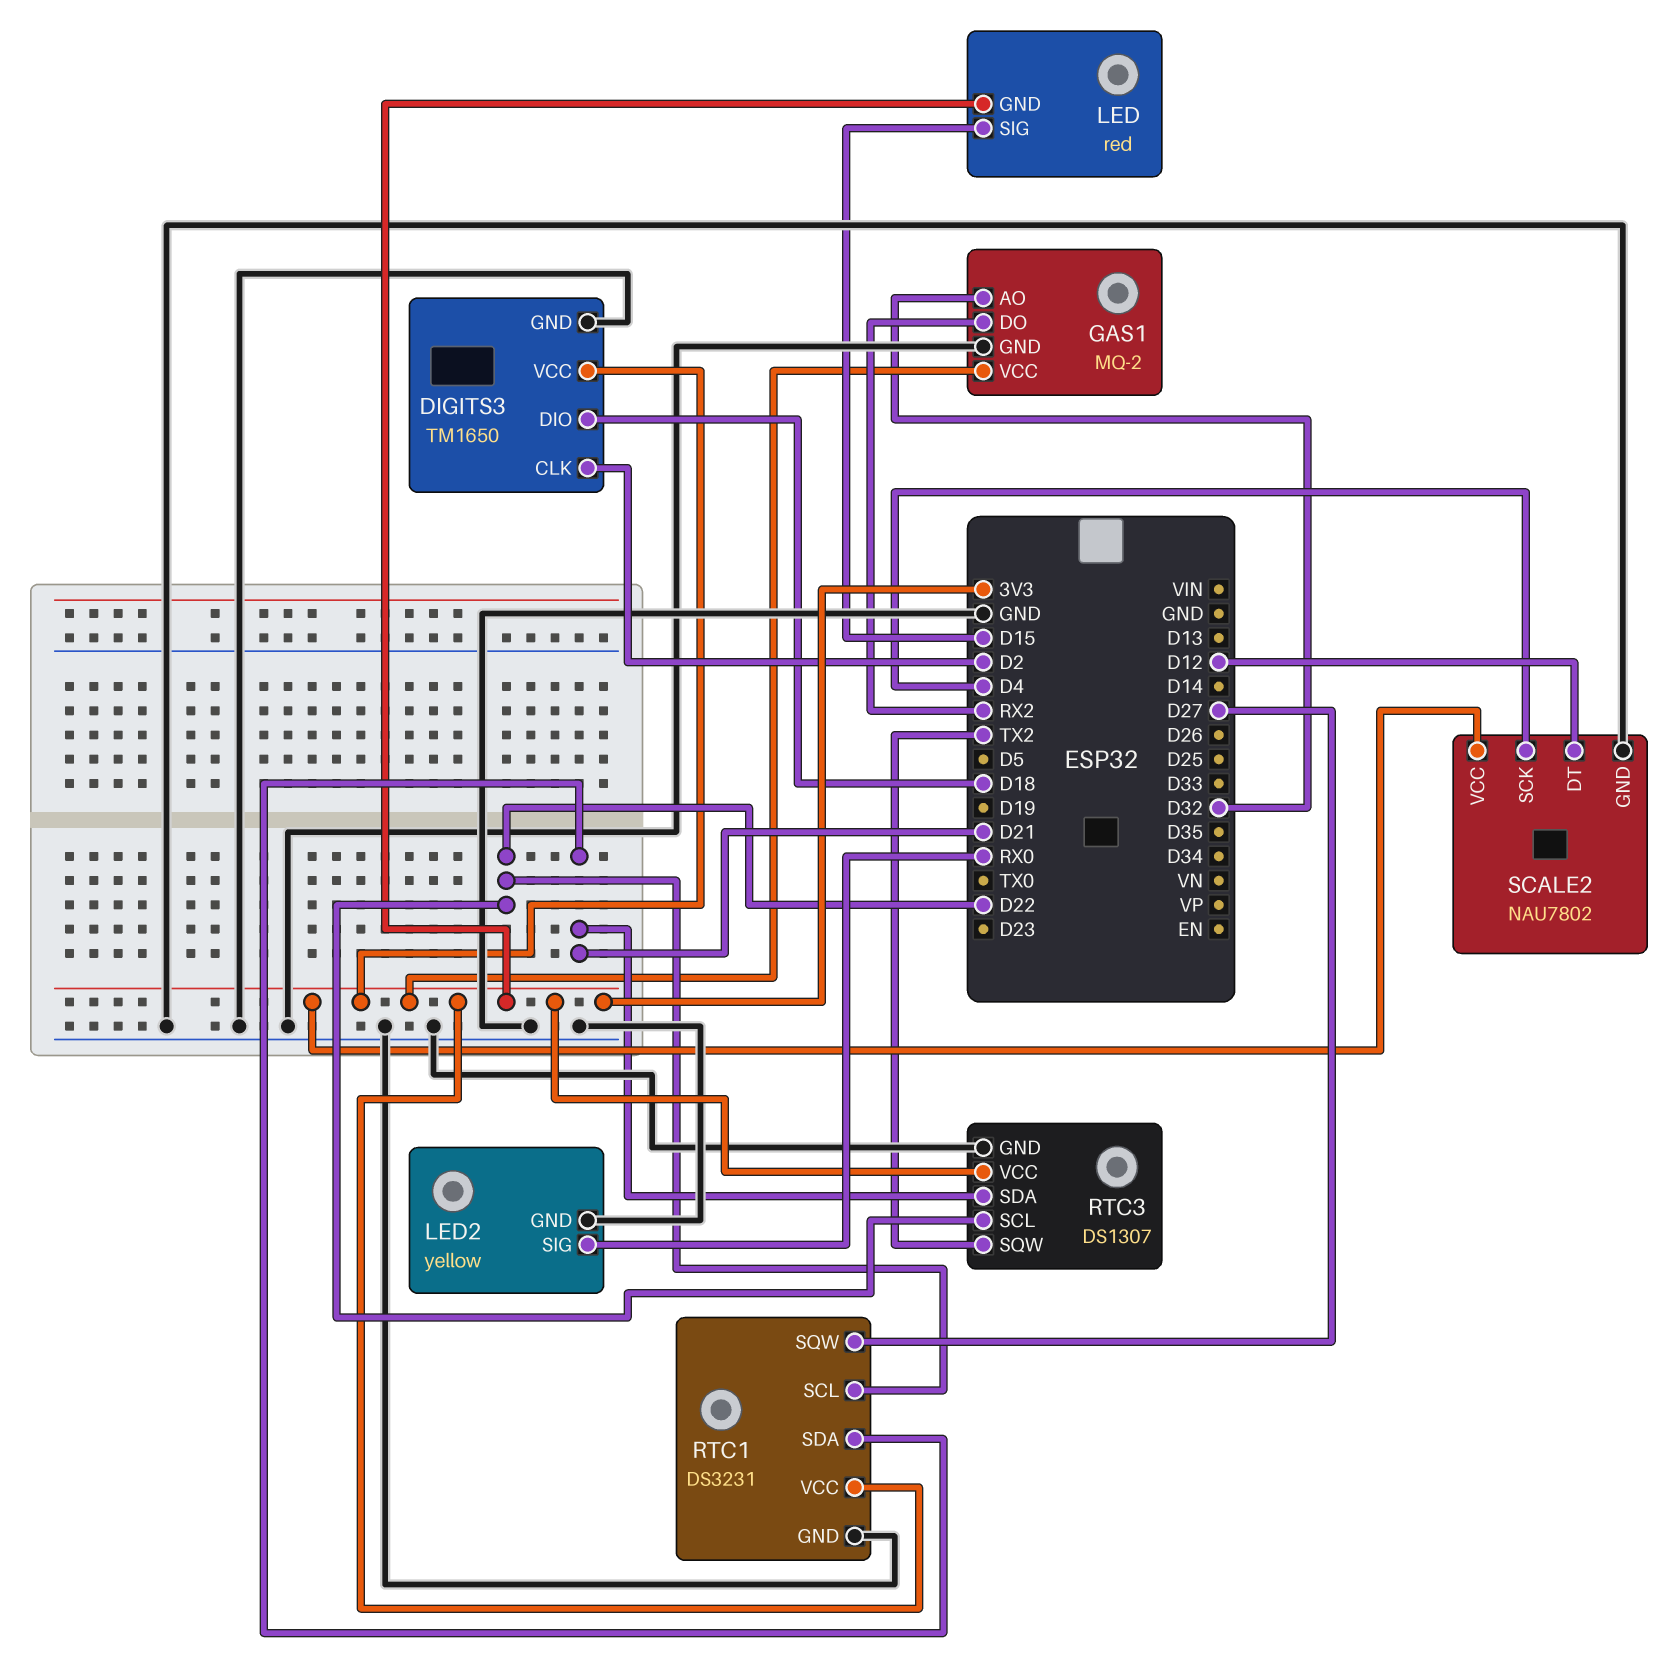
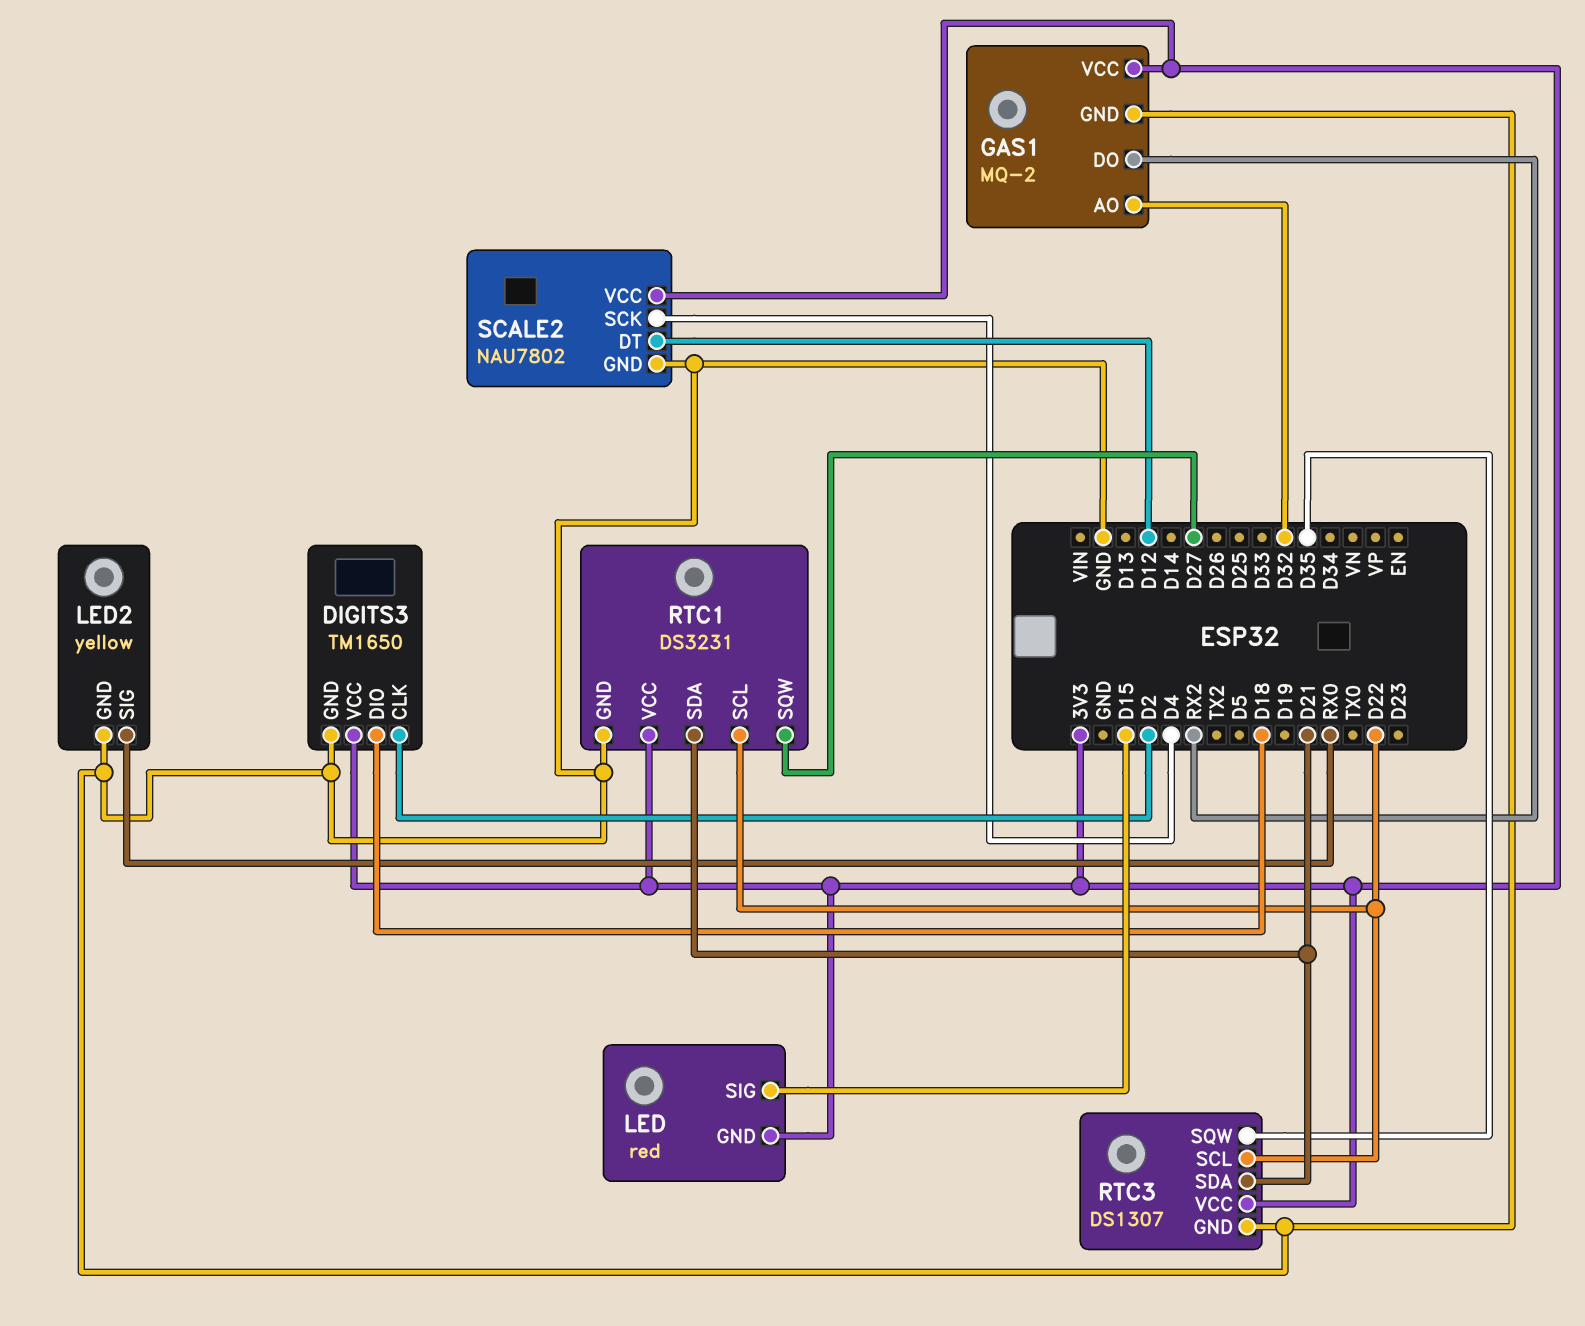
RTC3 pin SQW: TX2 -> D35

